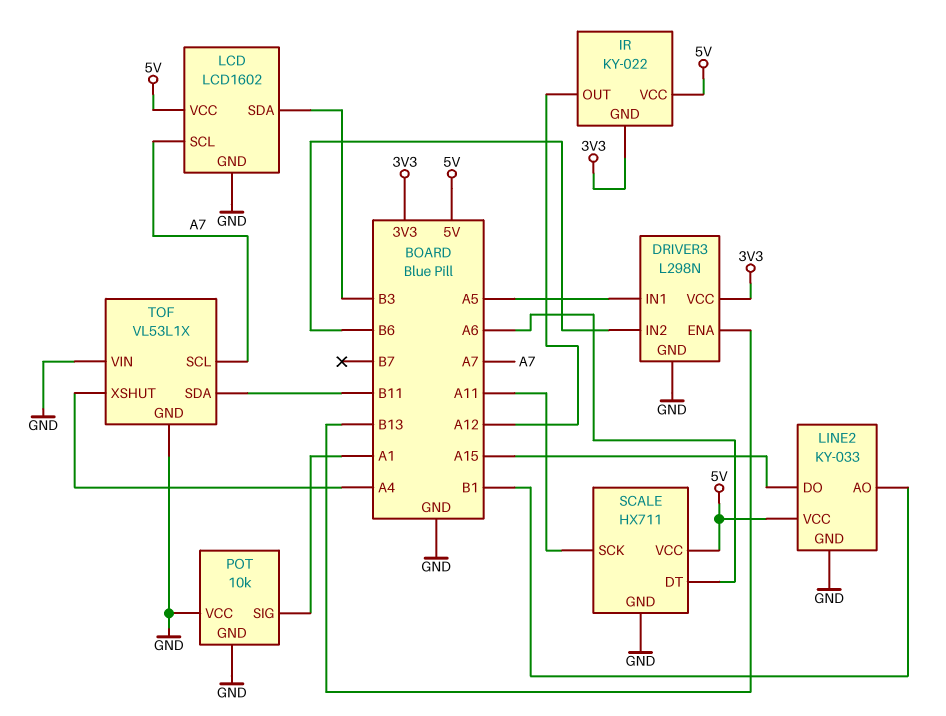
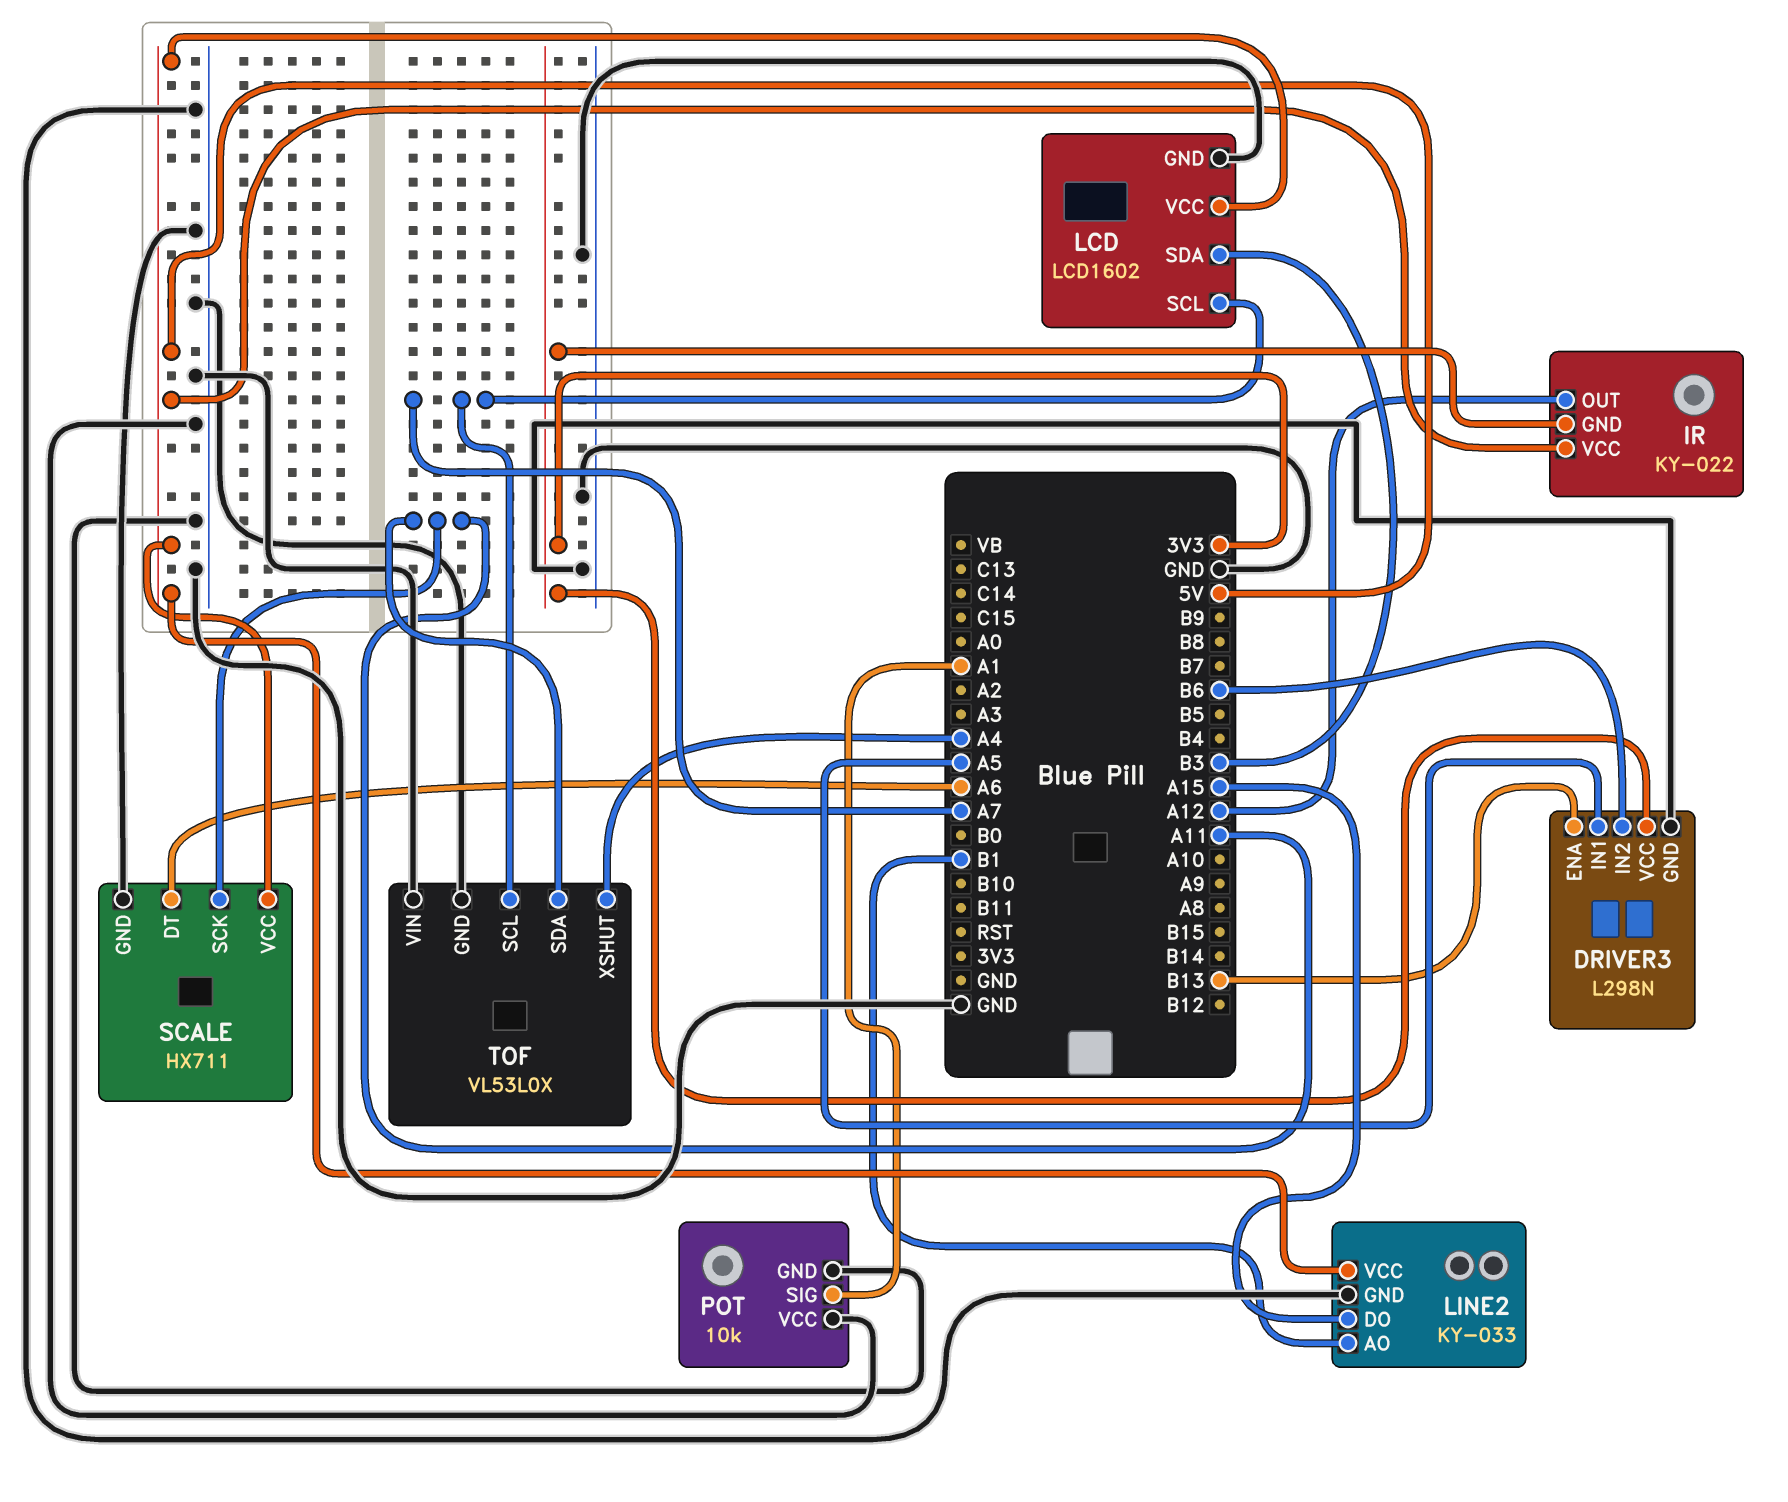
TOF: VL53L1X -> VL53L0X
TOF pin SDA: B11 -> A11

